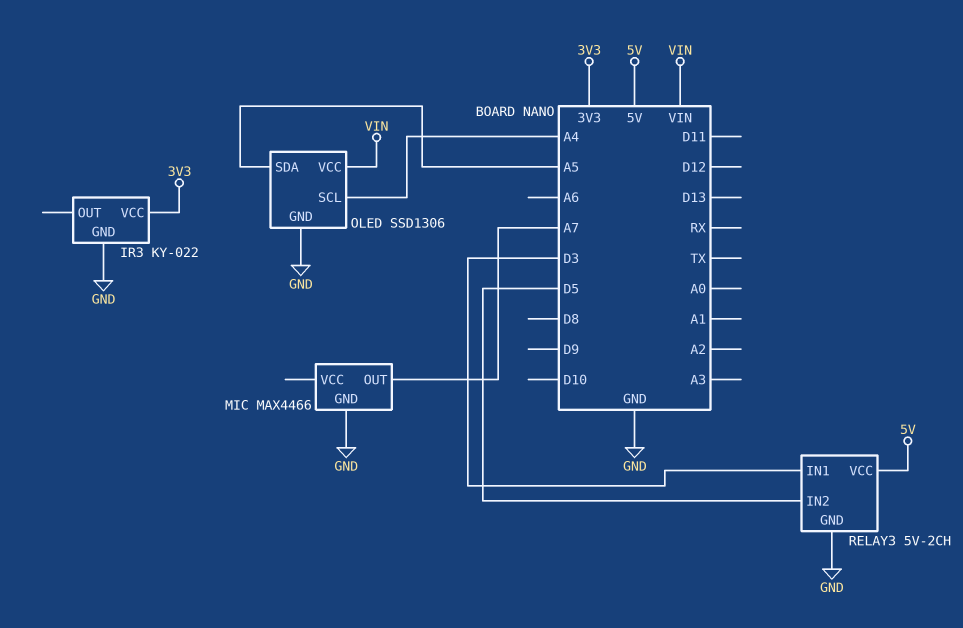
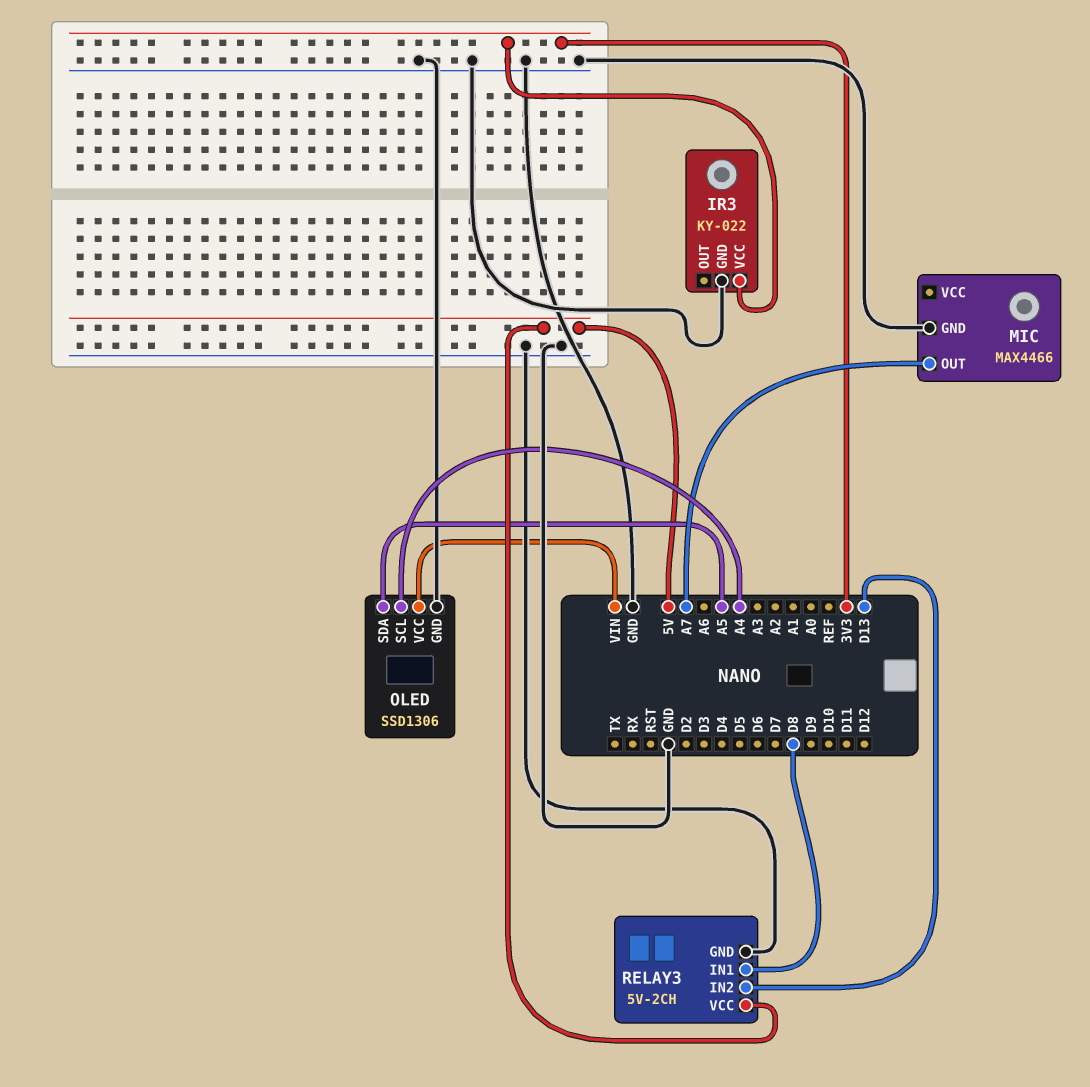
RELAY3 pin IN1: D3 -> D8
RELAY3 pin IN2: D5 -> D13

